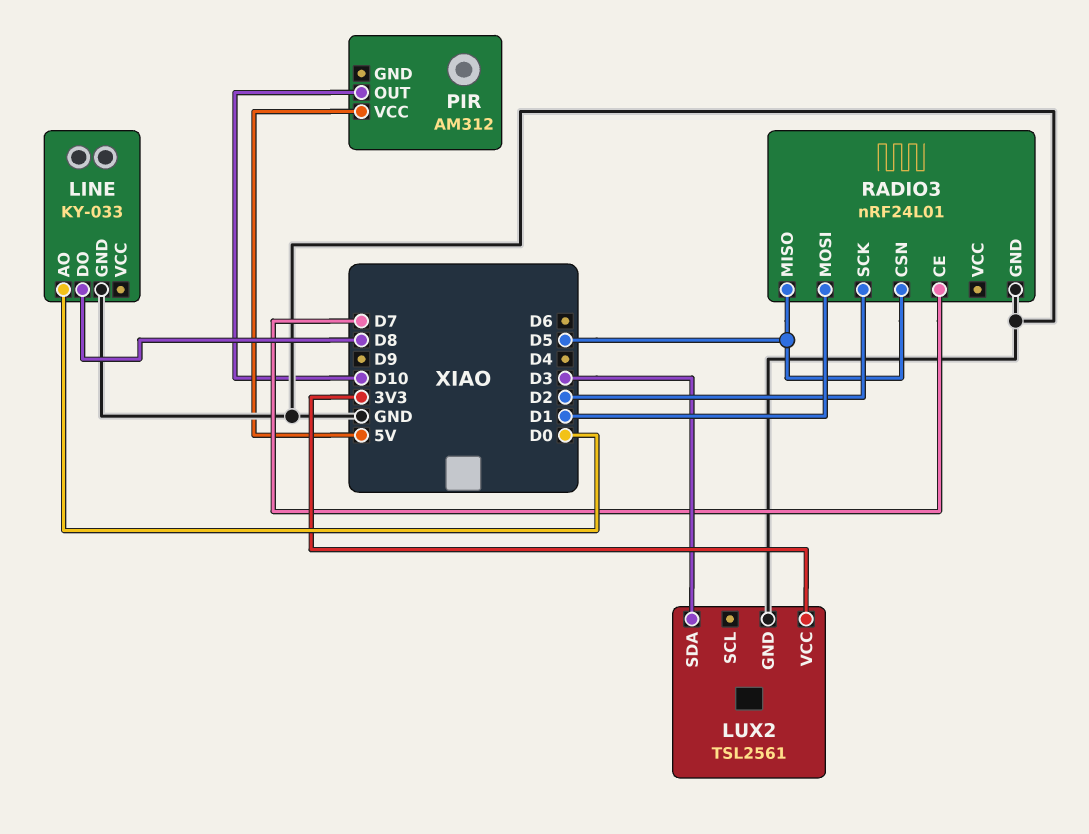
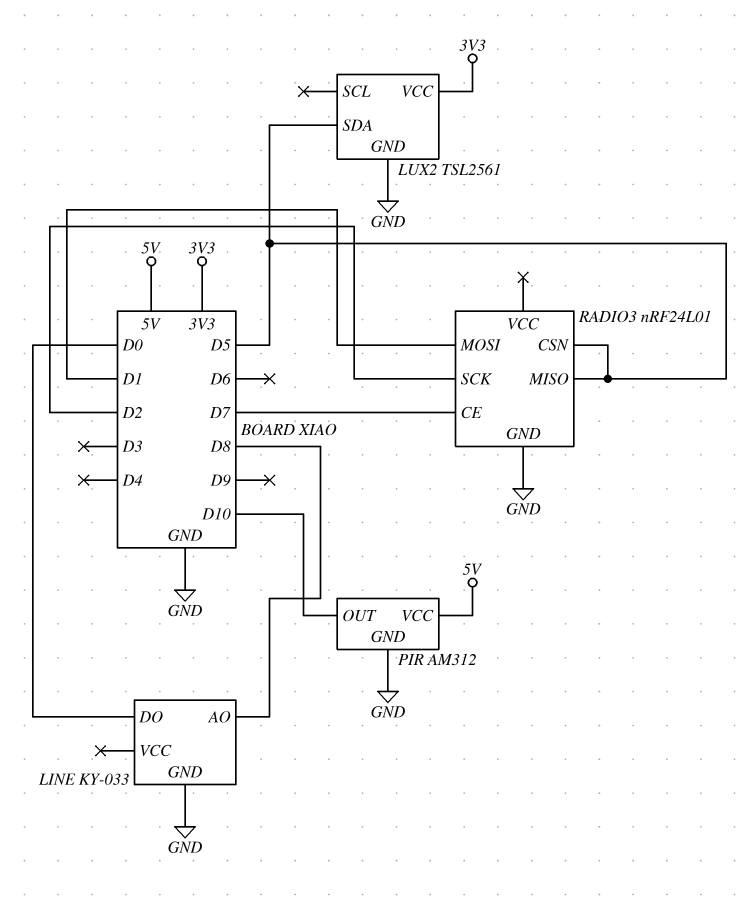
LINE pin AO: D0 -> D8
LINE pin DO: D8 -> D0
LUX2 pin SDA: D3 -> D5
PIR pin GND: none -> GND

